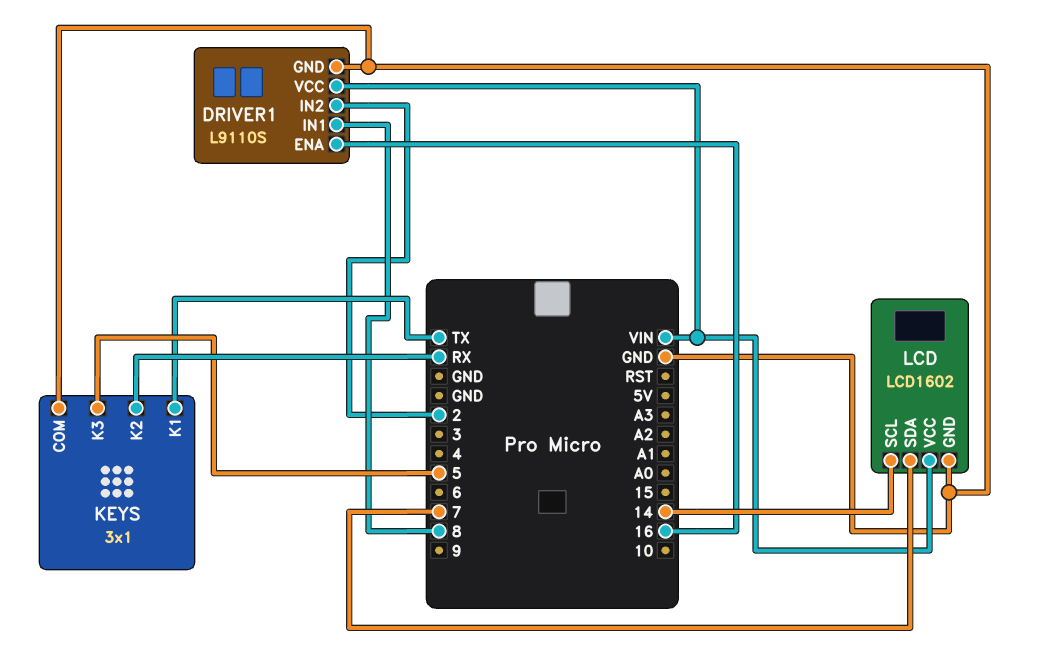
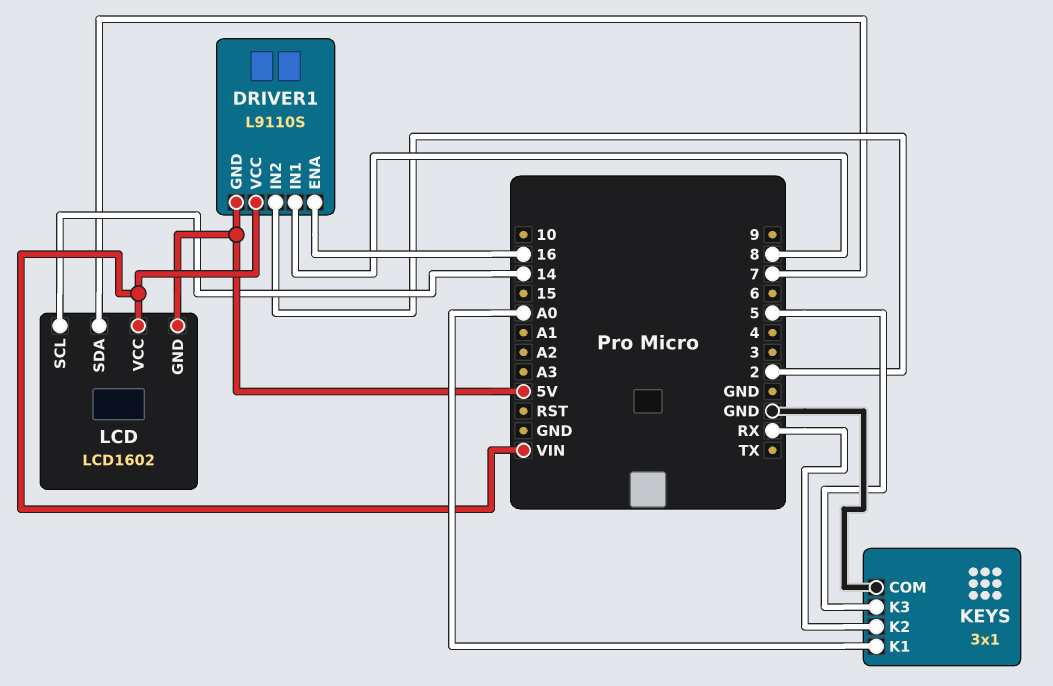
DRIVER1 pin GND: GND -> 5V
KEYS pin K1: TX -> A0
LCD pin GND: GND -> 5V

